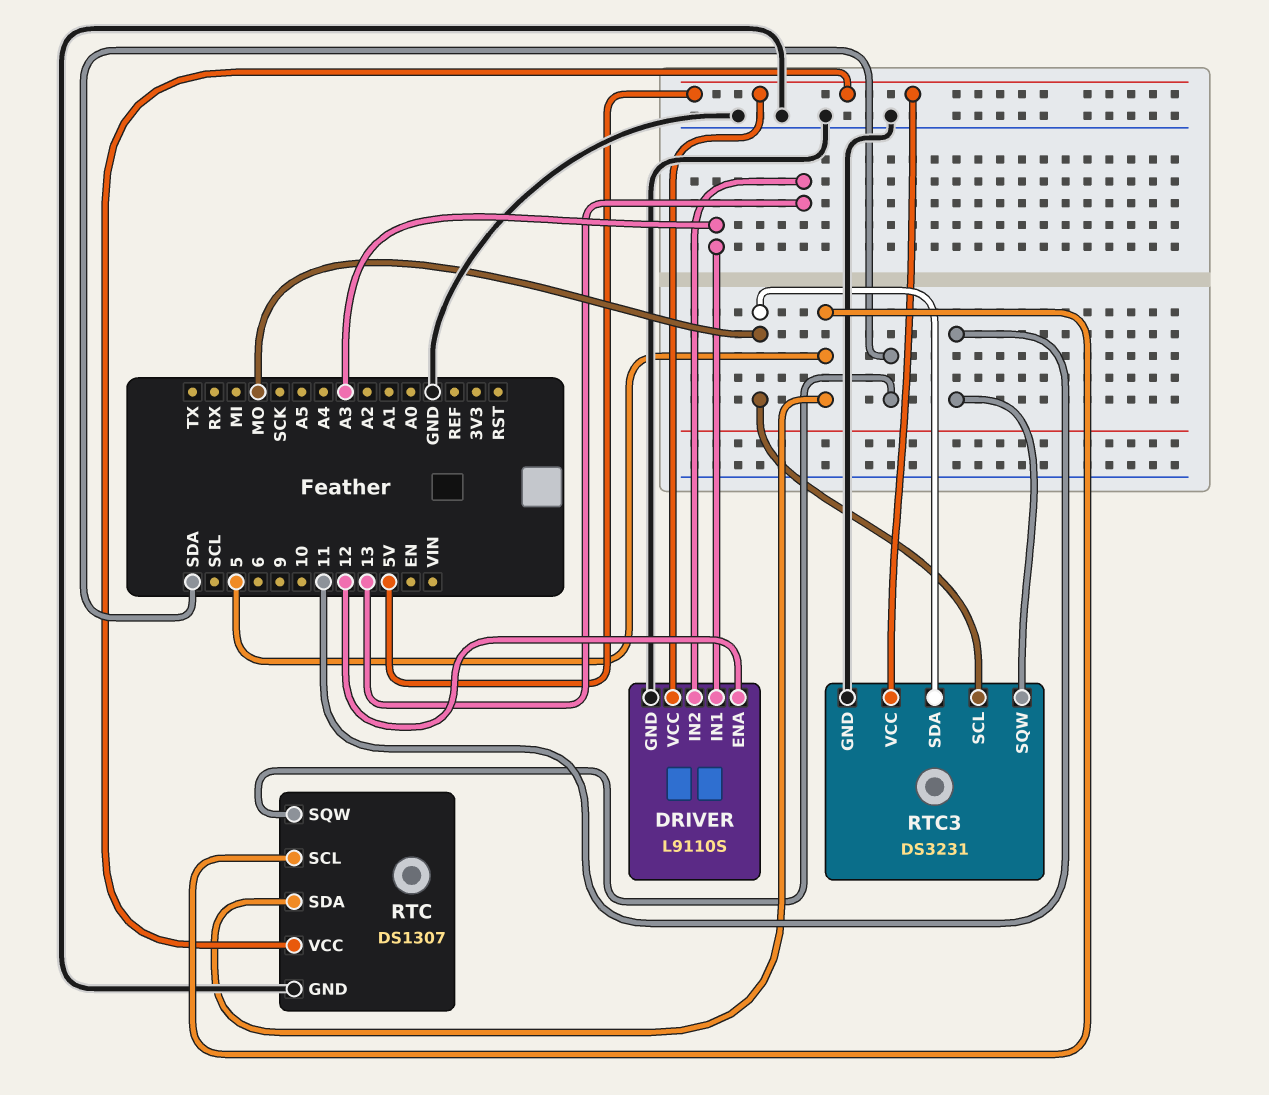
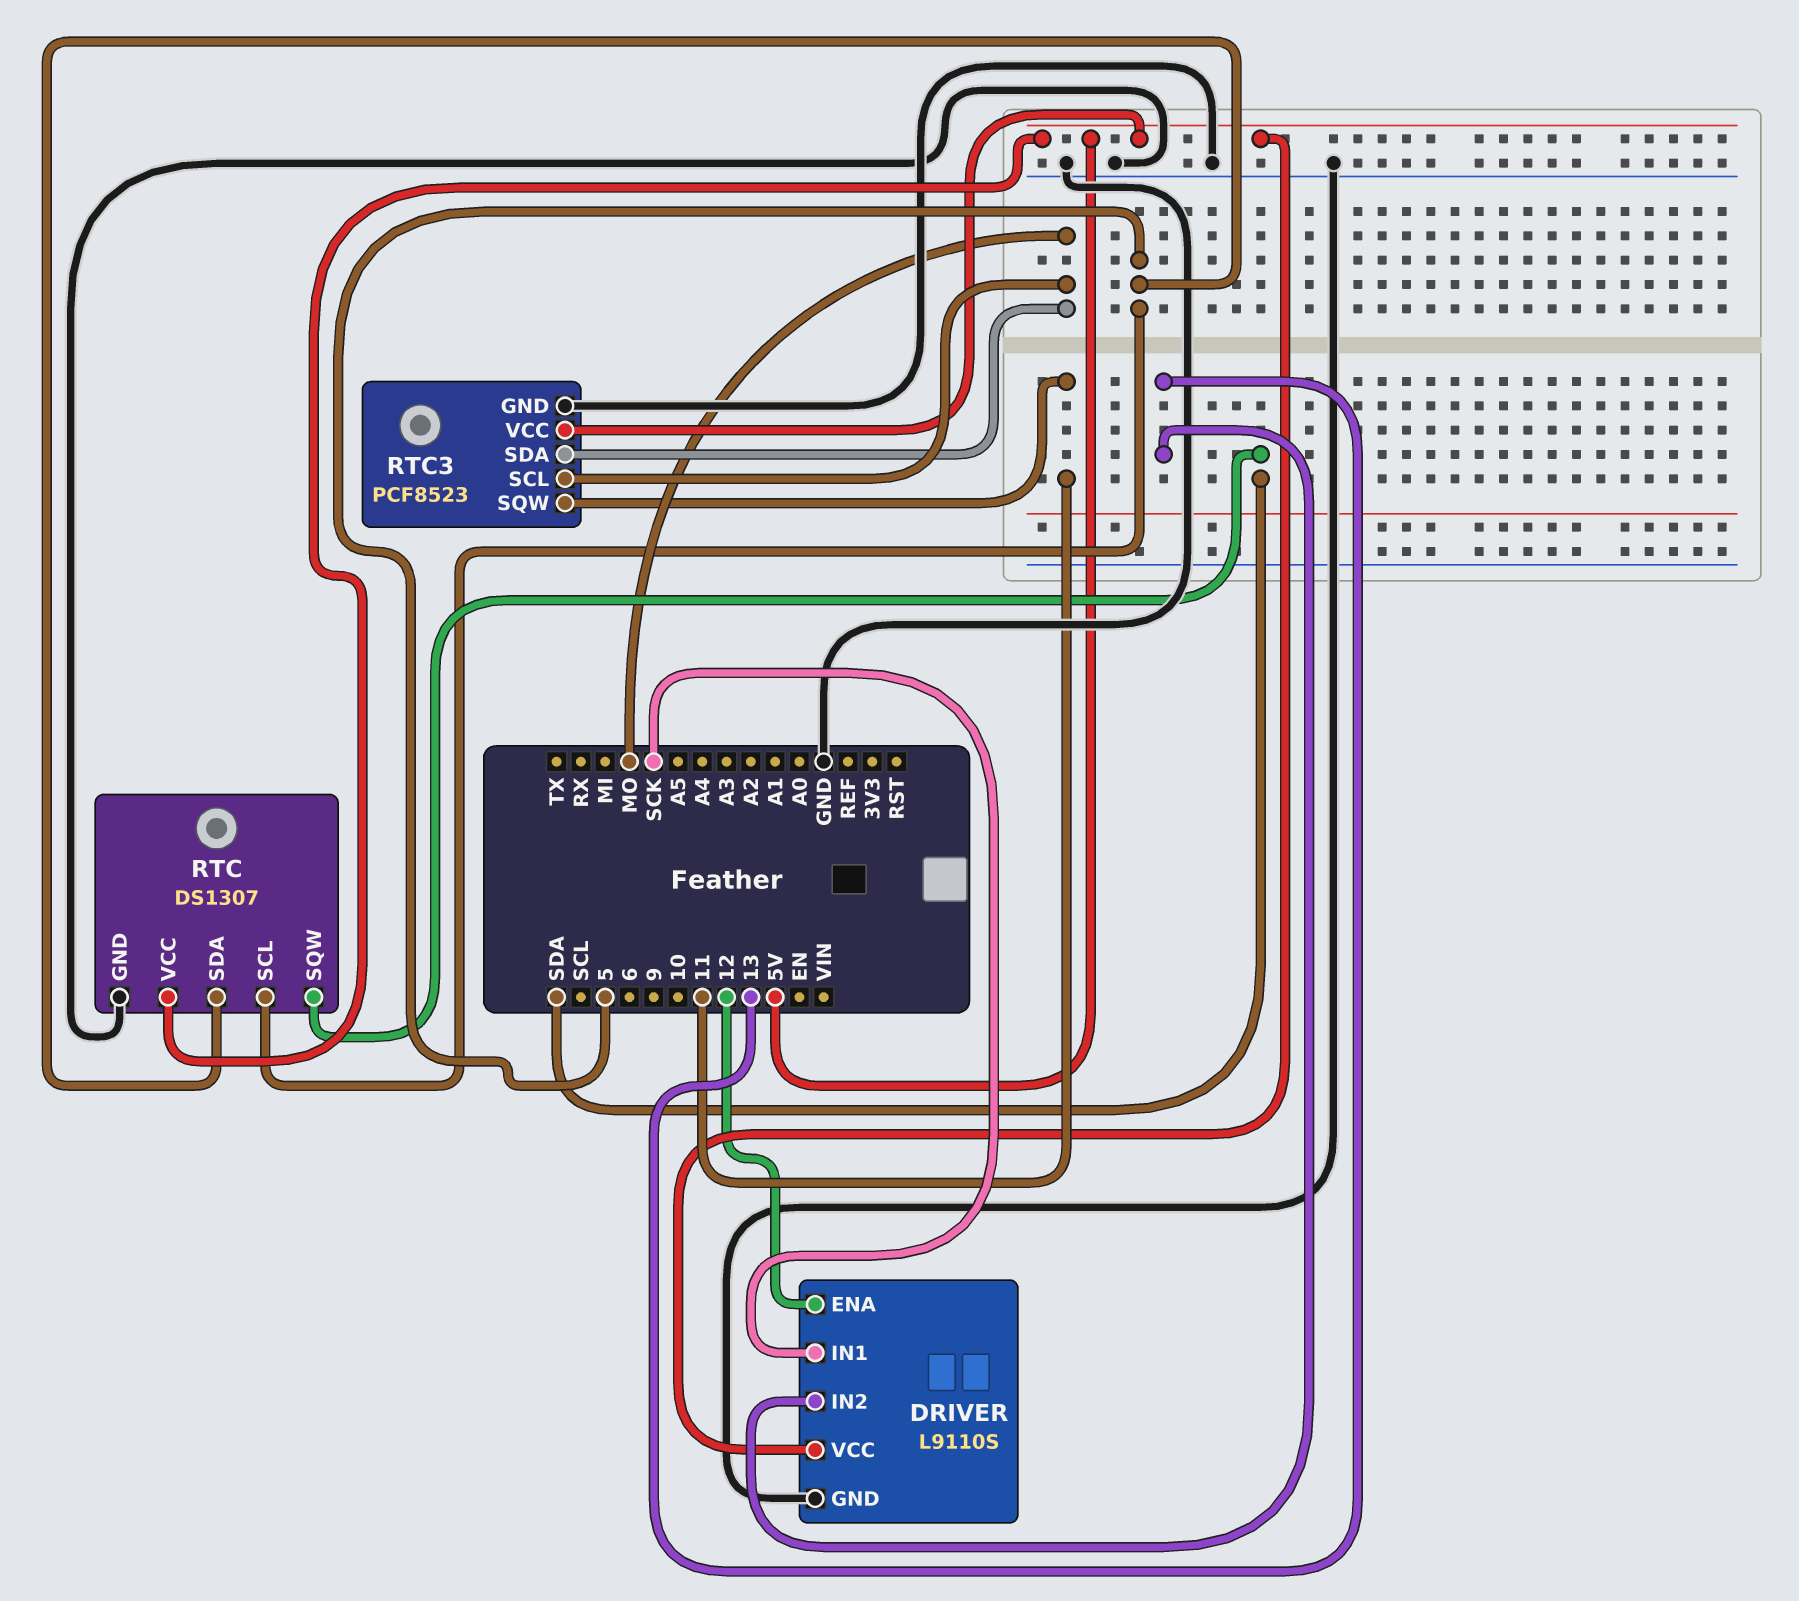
DRIVER pin IN1: A3 -> SCK
RTC3: DS3231 -> PCF8523

